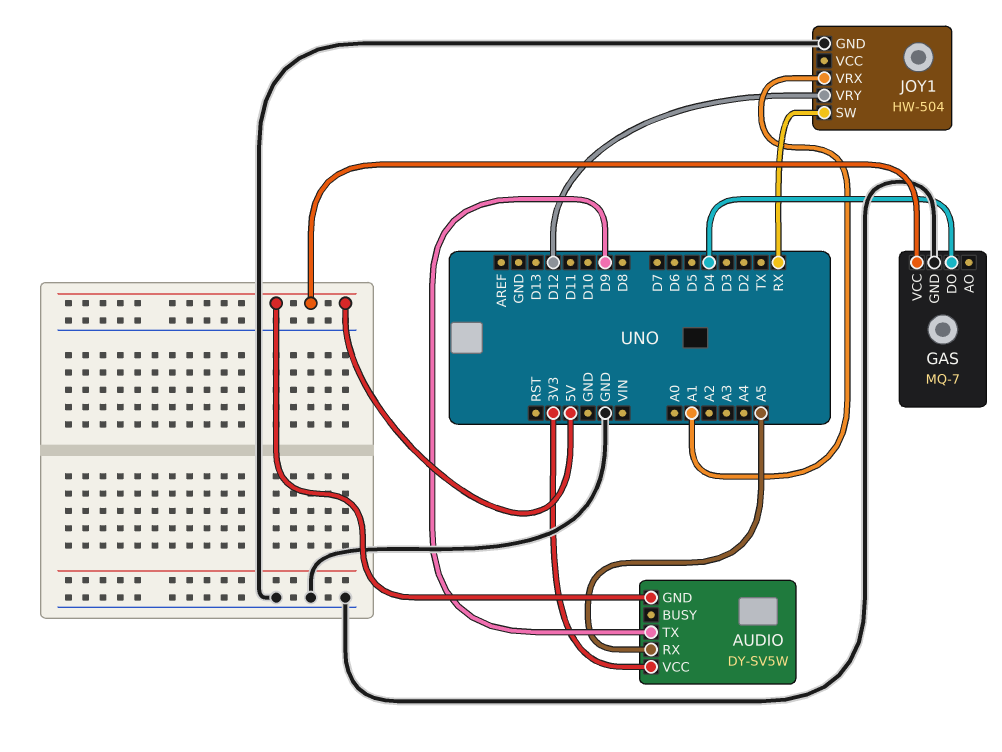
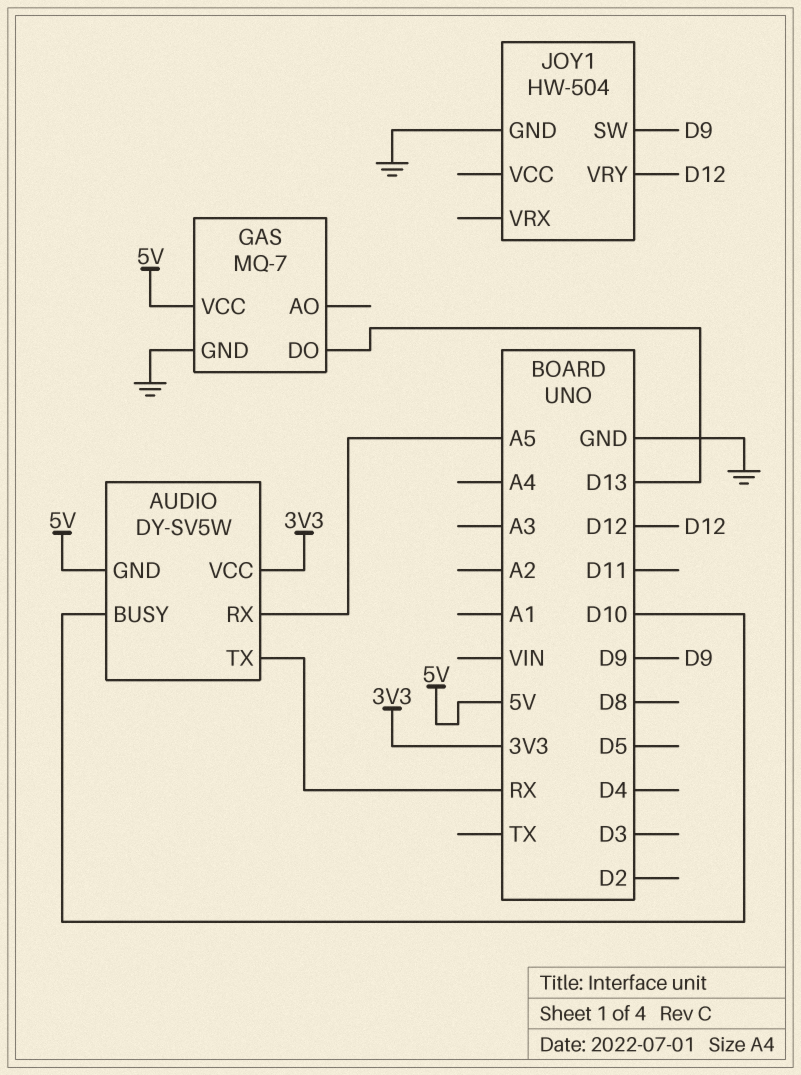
AUDIO pin BUSY: none -> D10
AUDIO pin TX: D9 -> RX
GAS pin DO: D4 -> D13
JOY1 pin SW: RX -> D9
JOY1 pin VRX: A1 -> none

